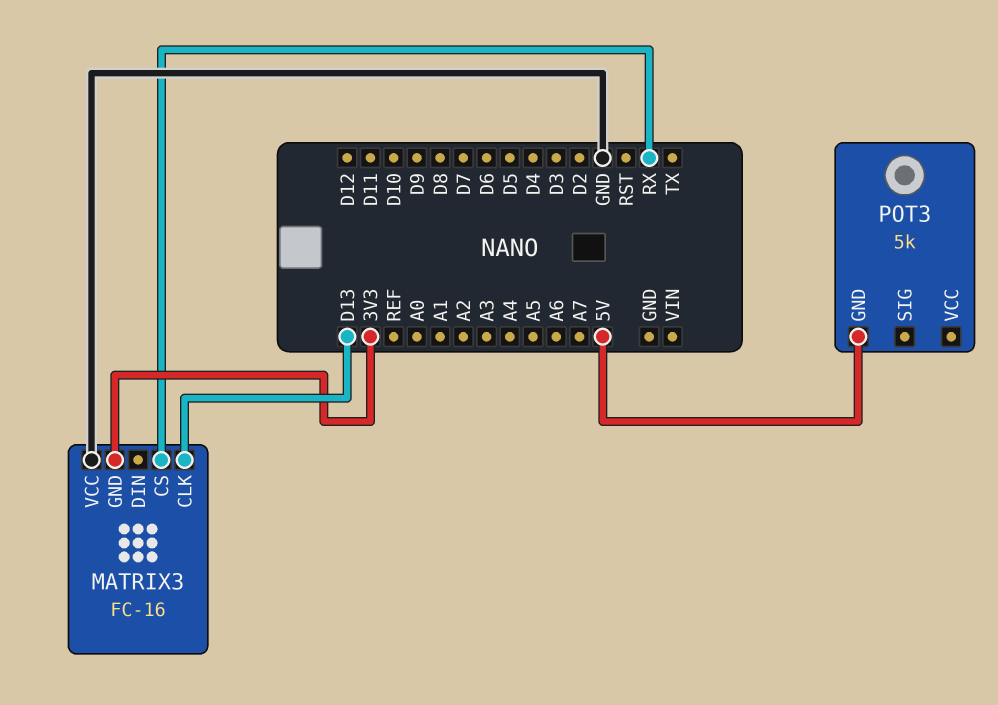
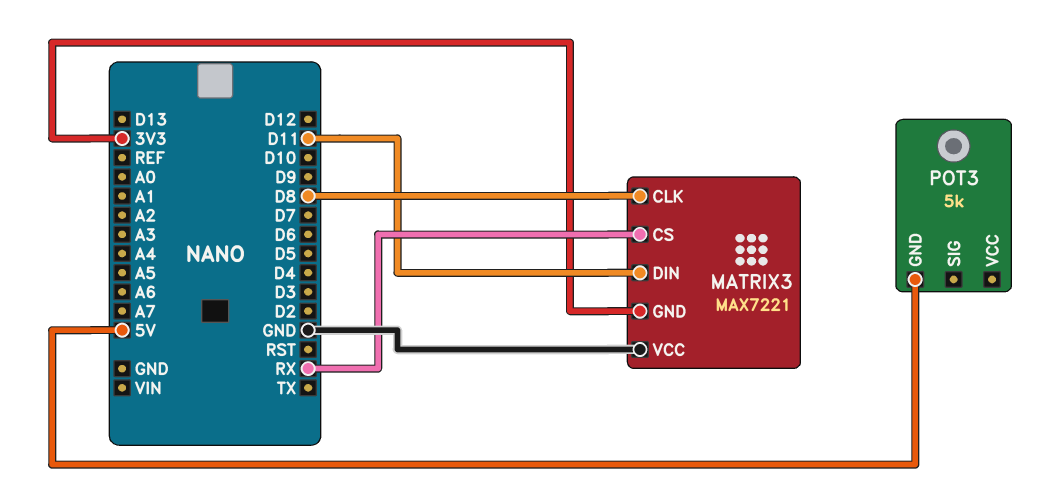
MATRIX3: FC-16 -> MAX7221
MATRIX3 pin CLK: D13 -> D8
MATRIX3 pin DIN: none -> D11

